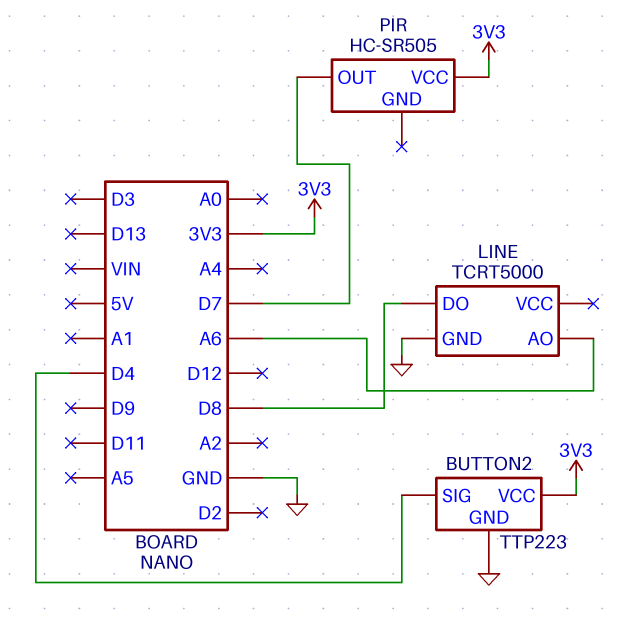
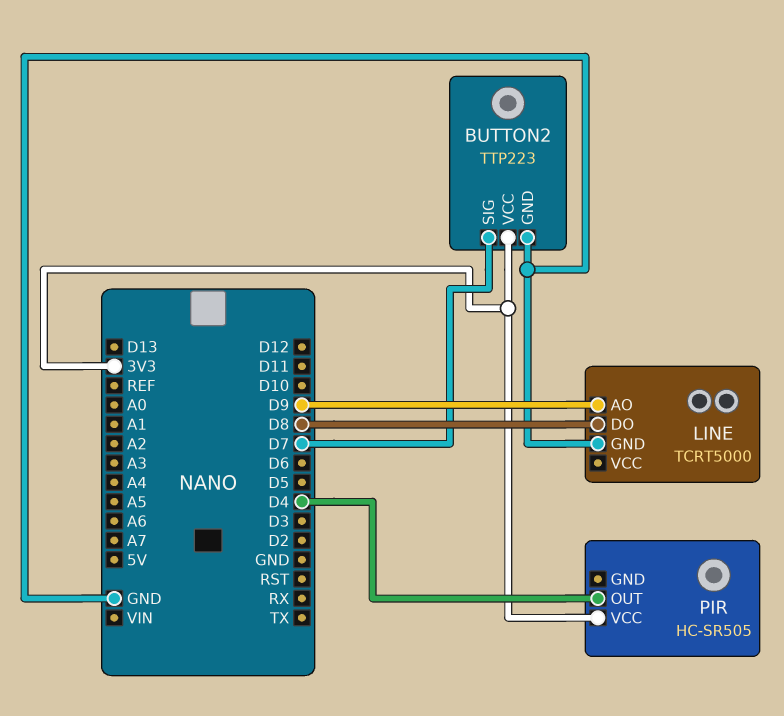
BUTTON2 pin SIG: D4 -> D7
LINE pin AO: A6 -> D9
PIR pin OUT: D7 -> D4

